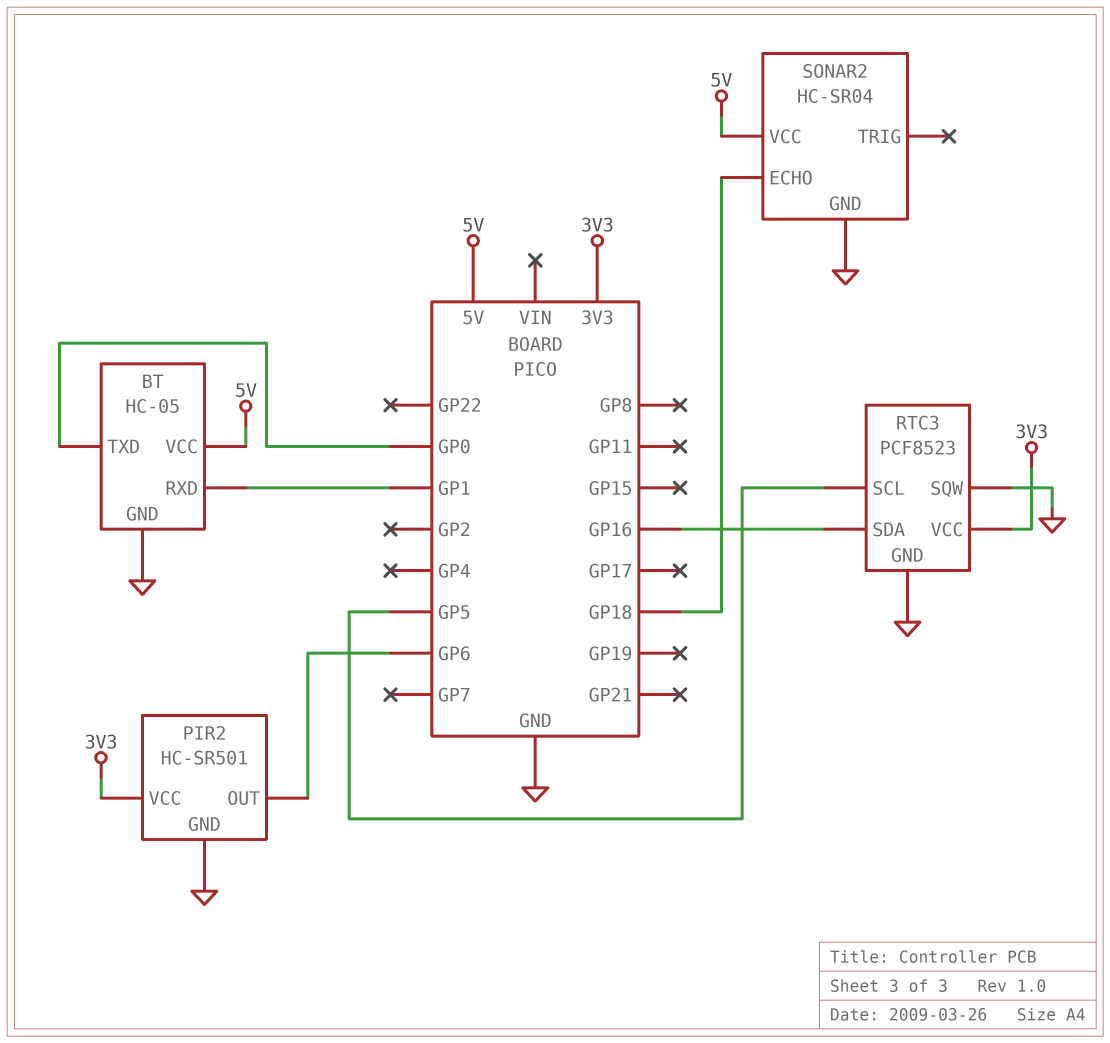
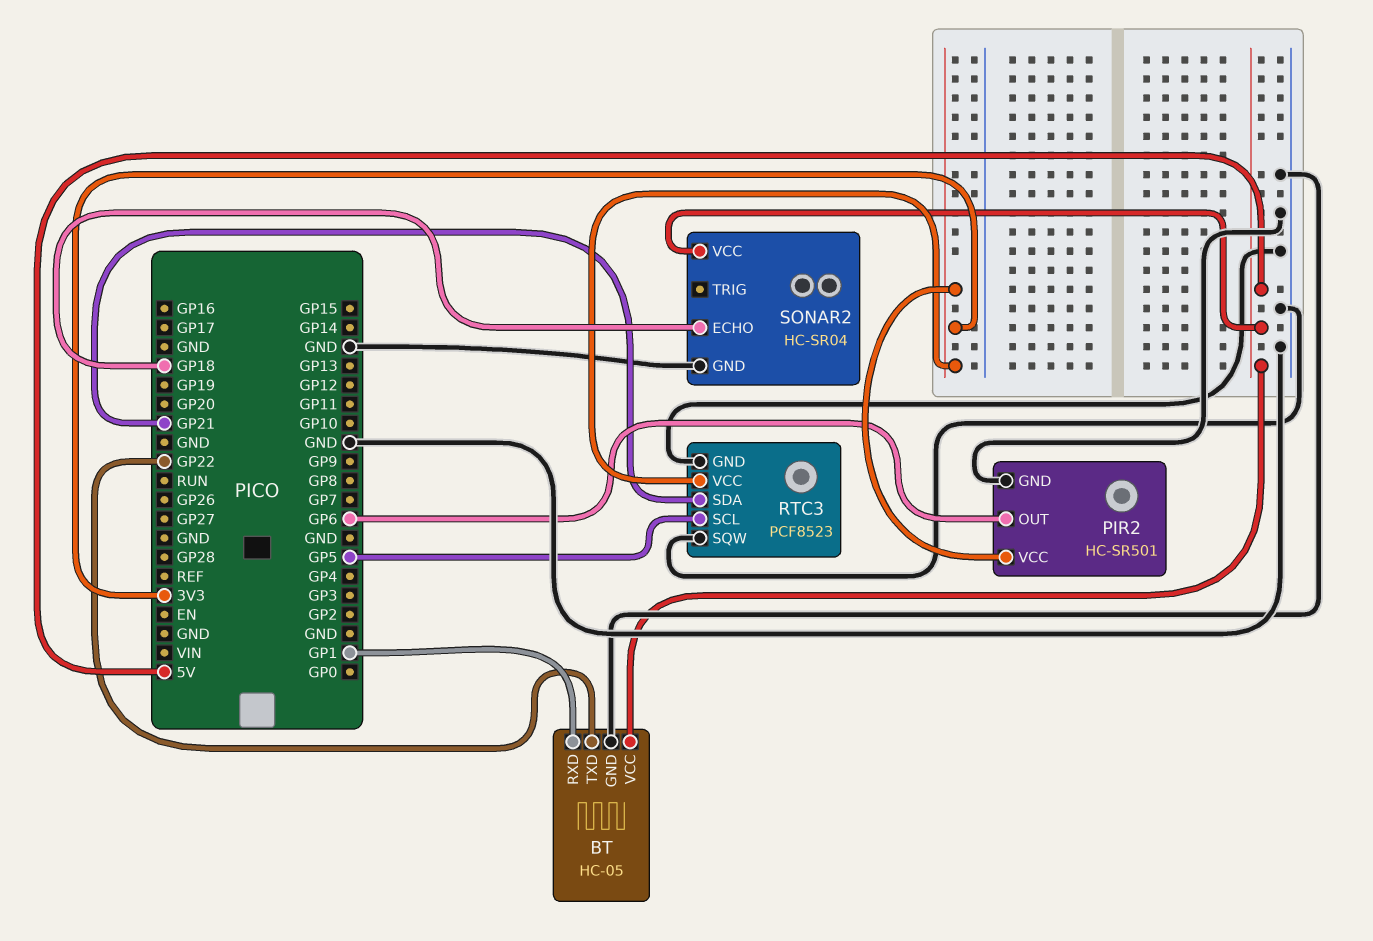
BT pin TXD: GP0 -> GP22
RTC3 pin SDA: GP16 -> GP21

